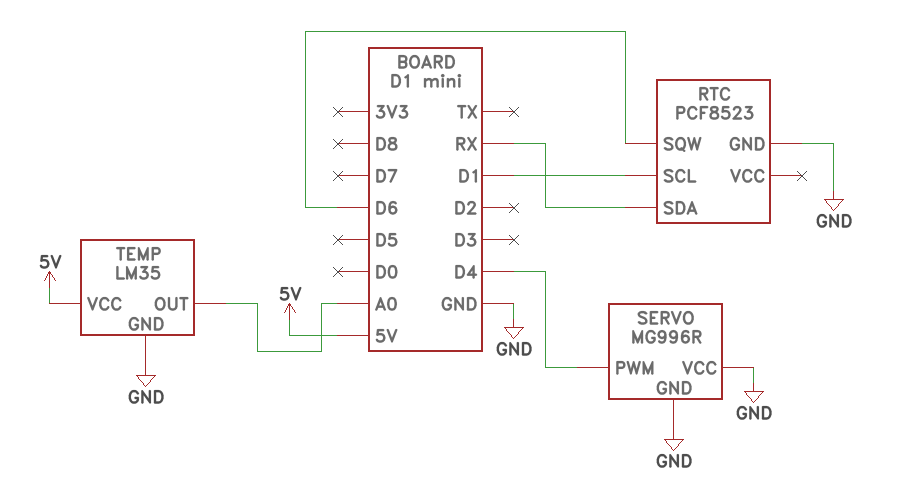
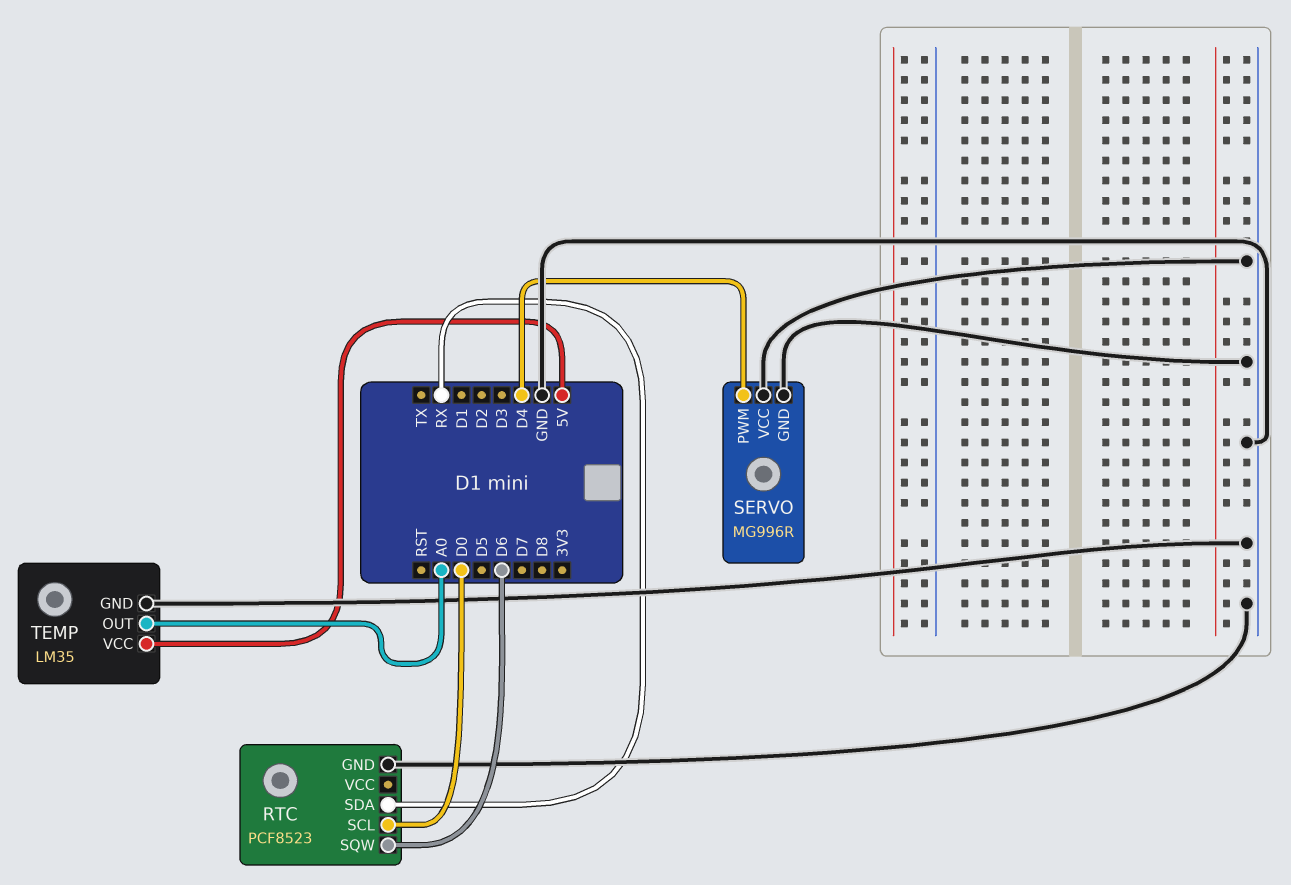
RTC pin SCL: D1 -> D0

